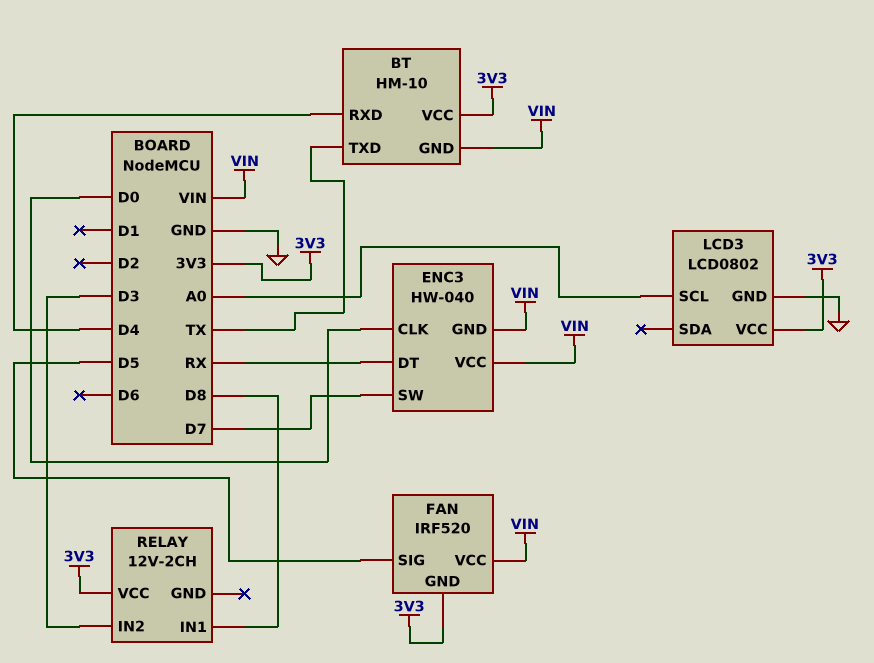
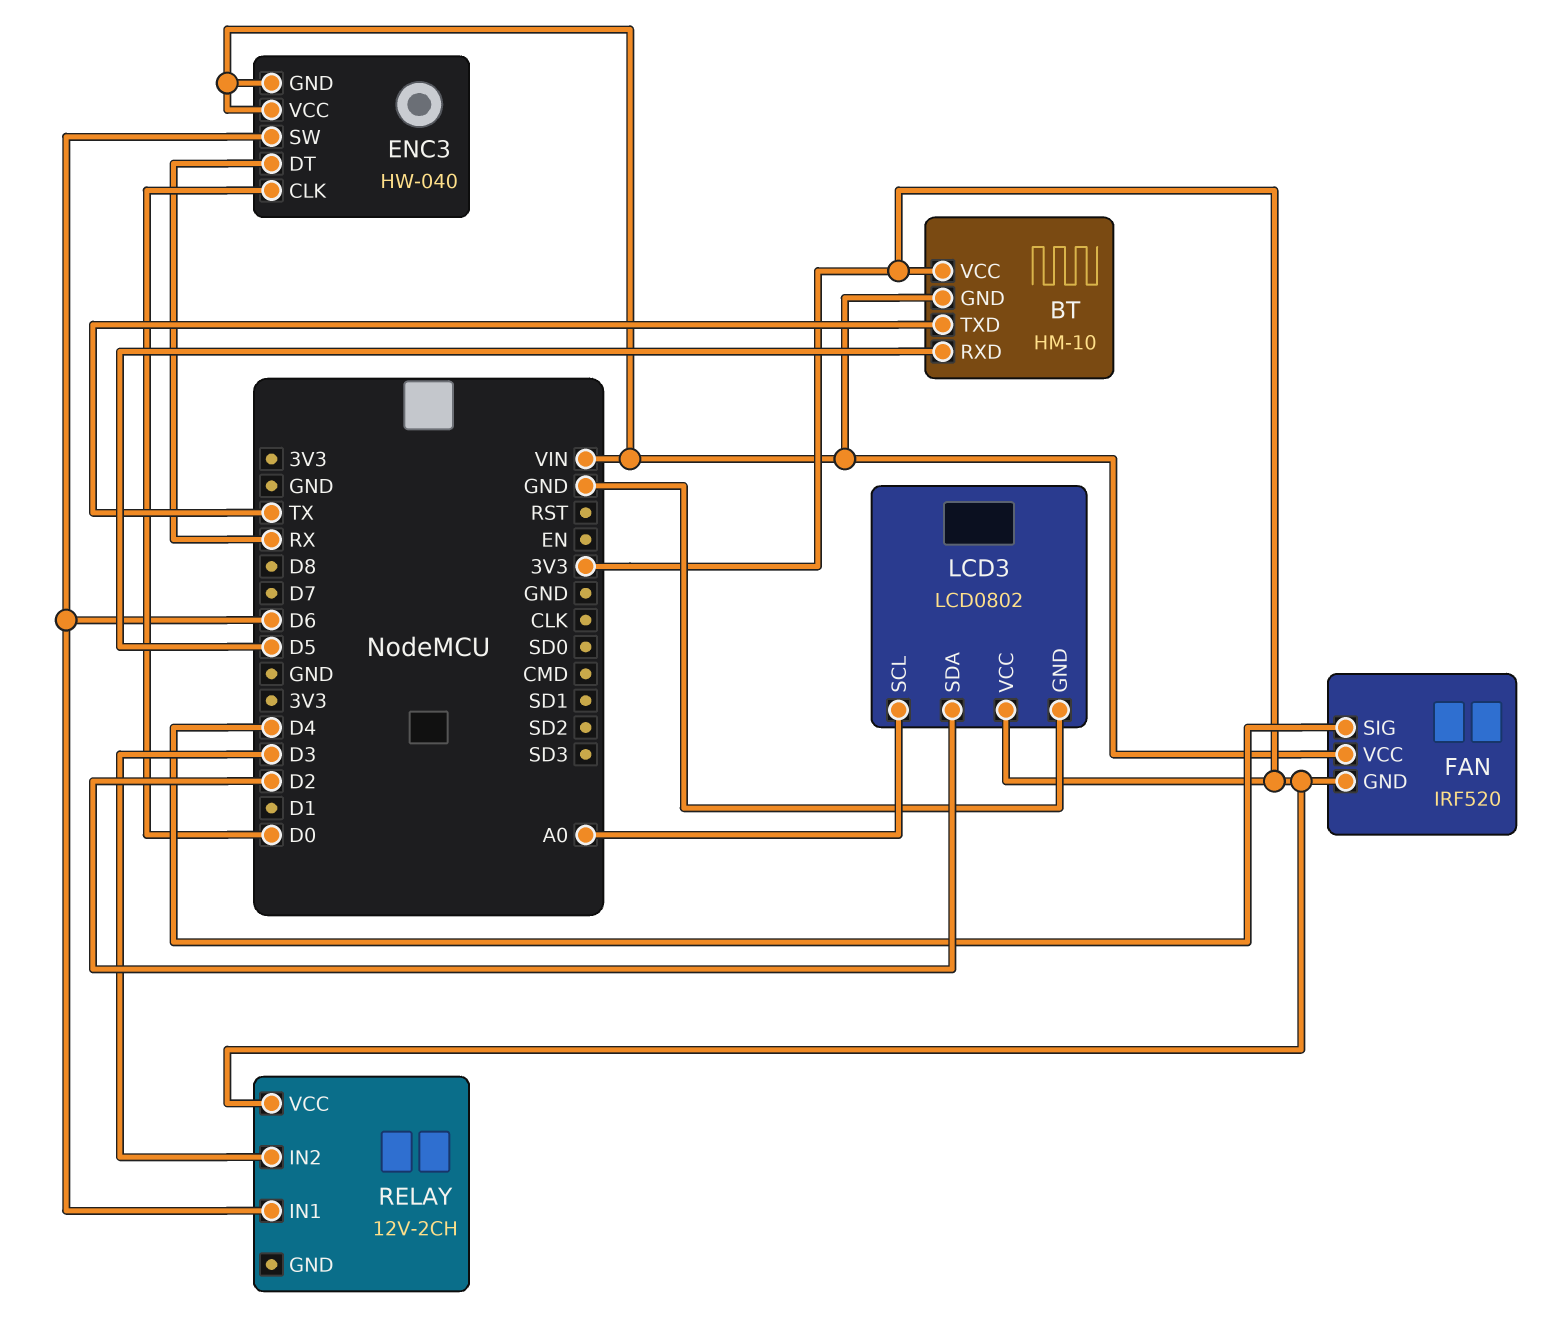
BT pin RXD: D4 -> D5
ENC3 pin SW: D7 -> D6
FAN pin SIG: D5 -> D4
LCD3 pin SDA: none -> D2
RELAY pin IN1: D8 -> D6

